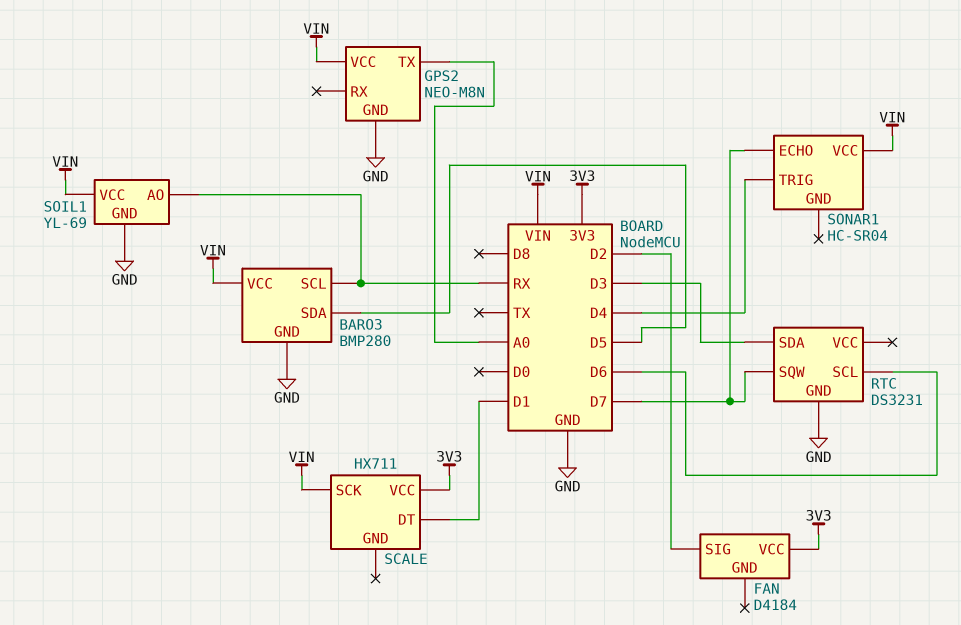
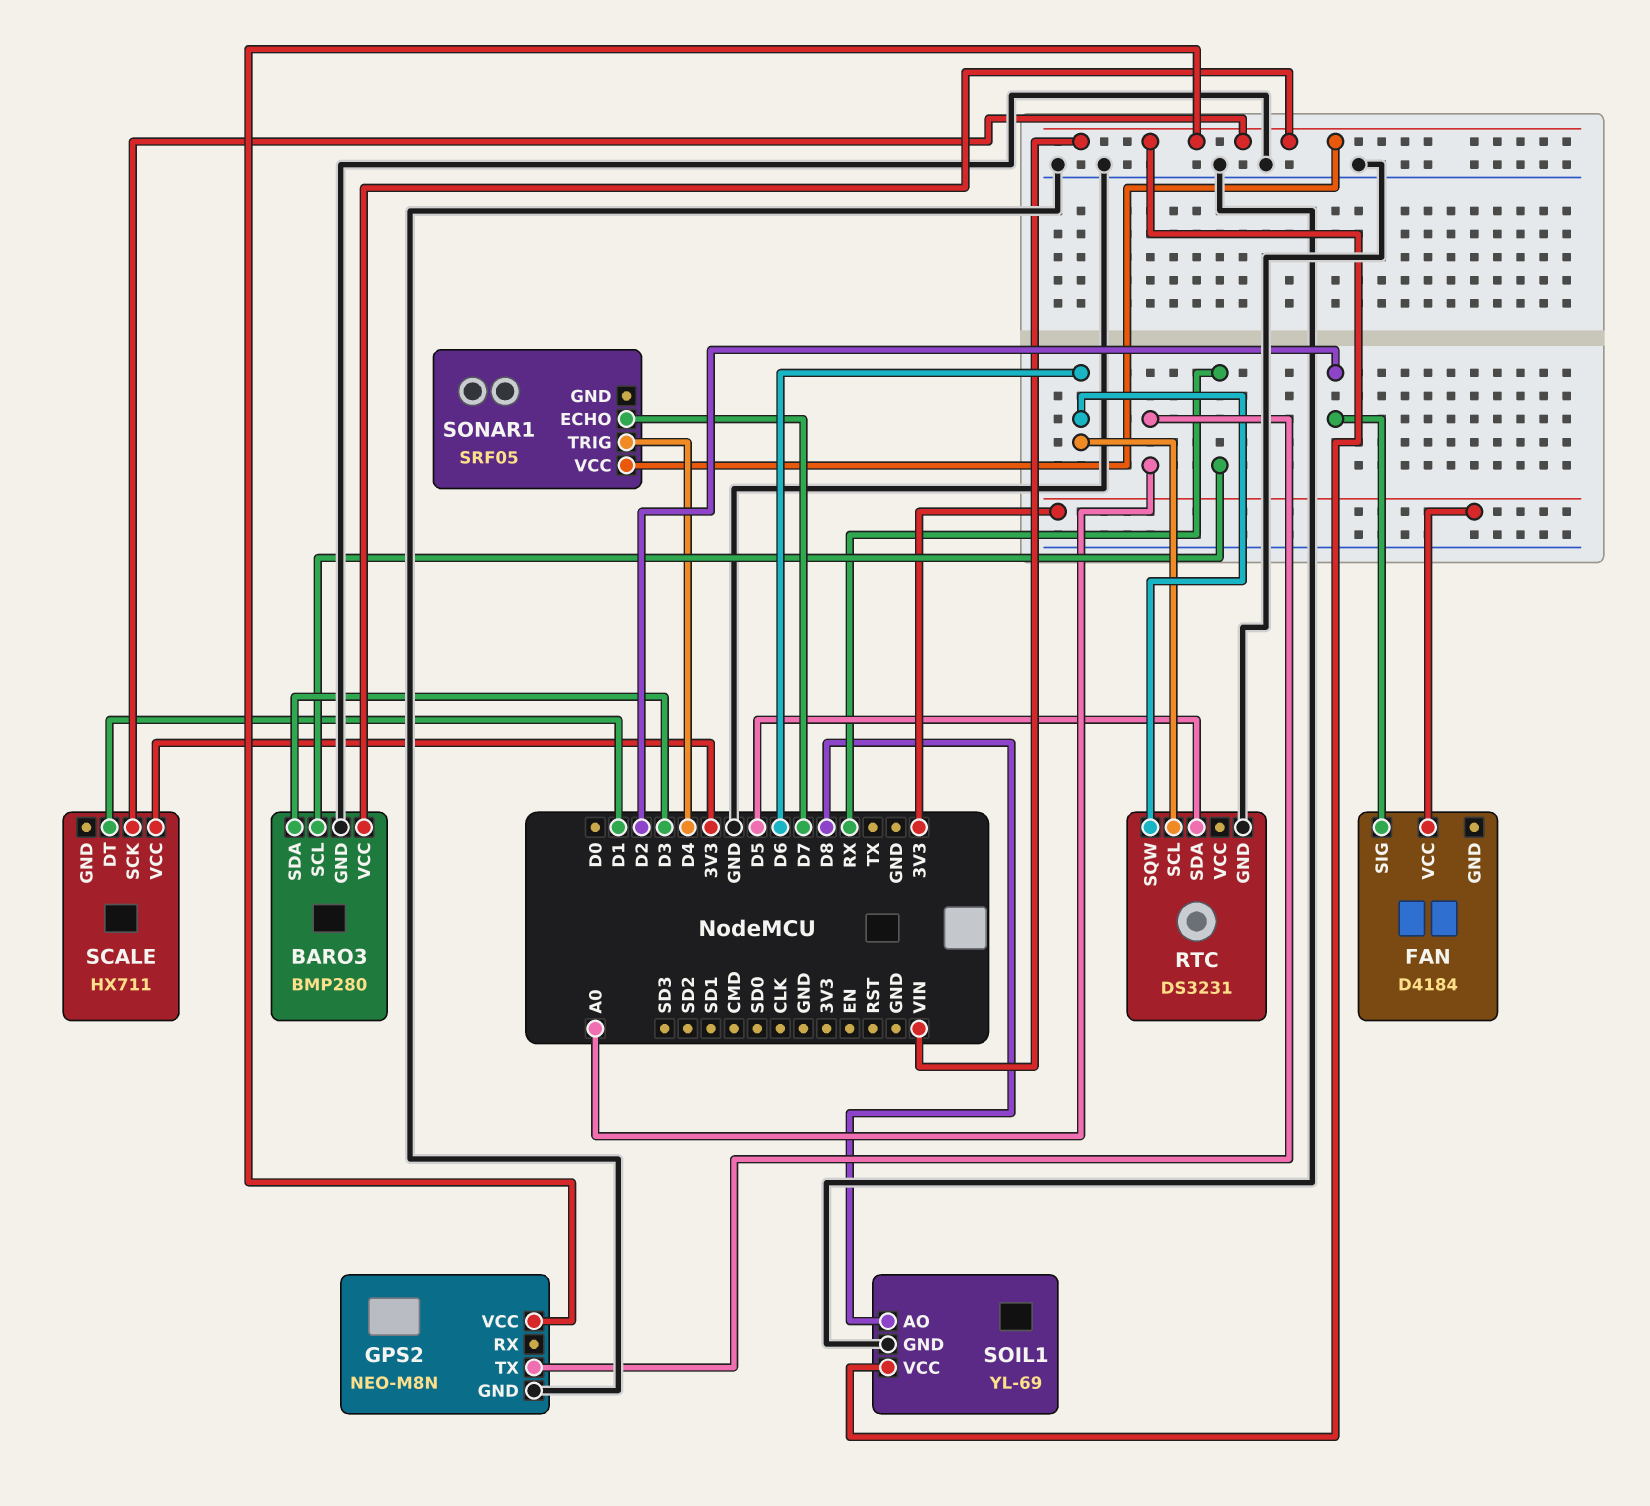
BARO3 pin SDA: D5 -> D3
RTC pin SDA: D3 -> D5
RTC pin SQW: D7 -> D6
SOIL1 pin AO: RX -> D8
SONAR1: HC-SR04 -> SRF05

